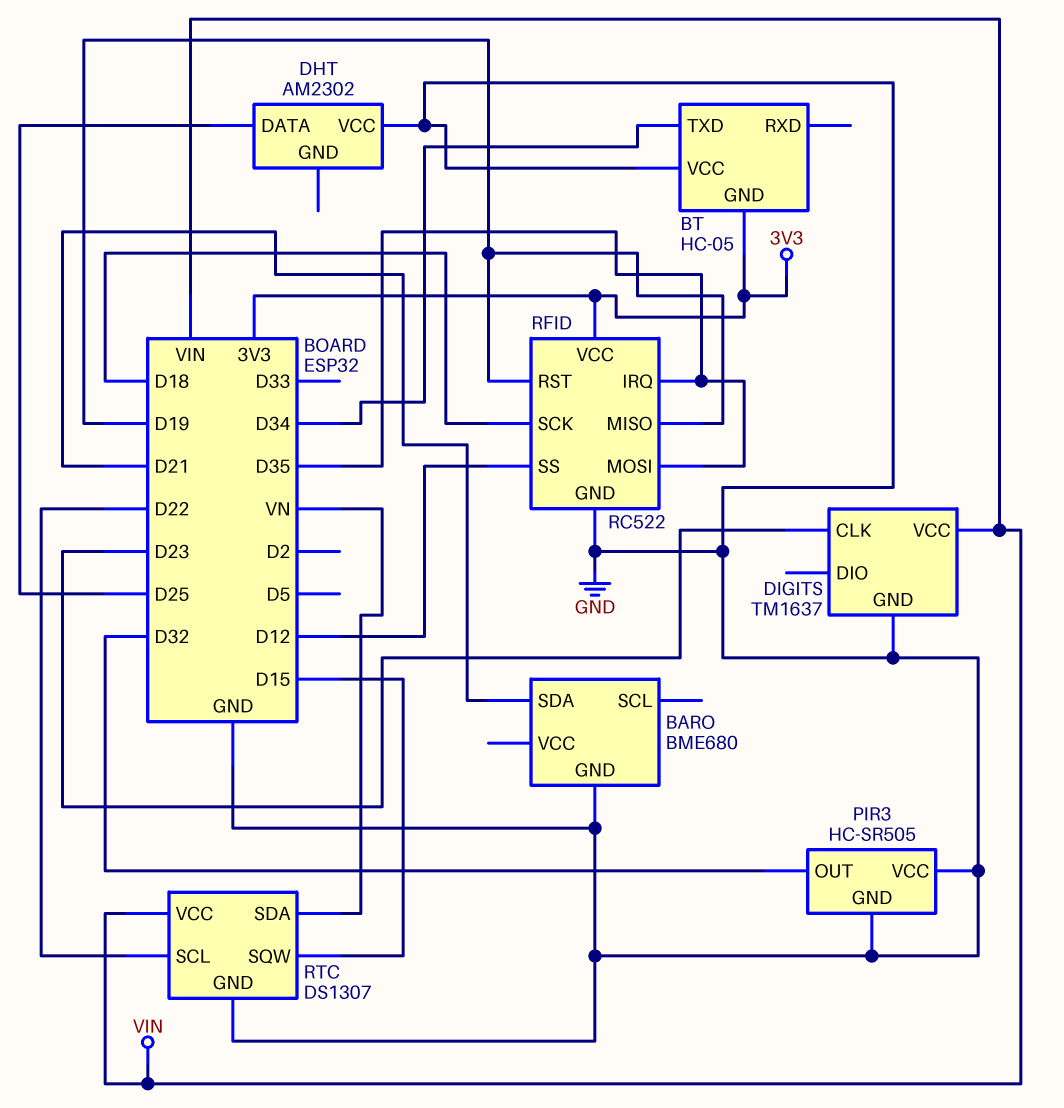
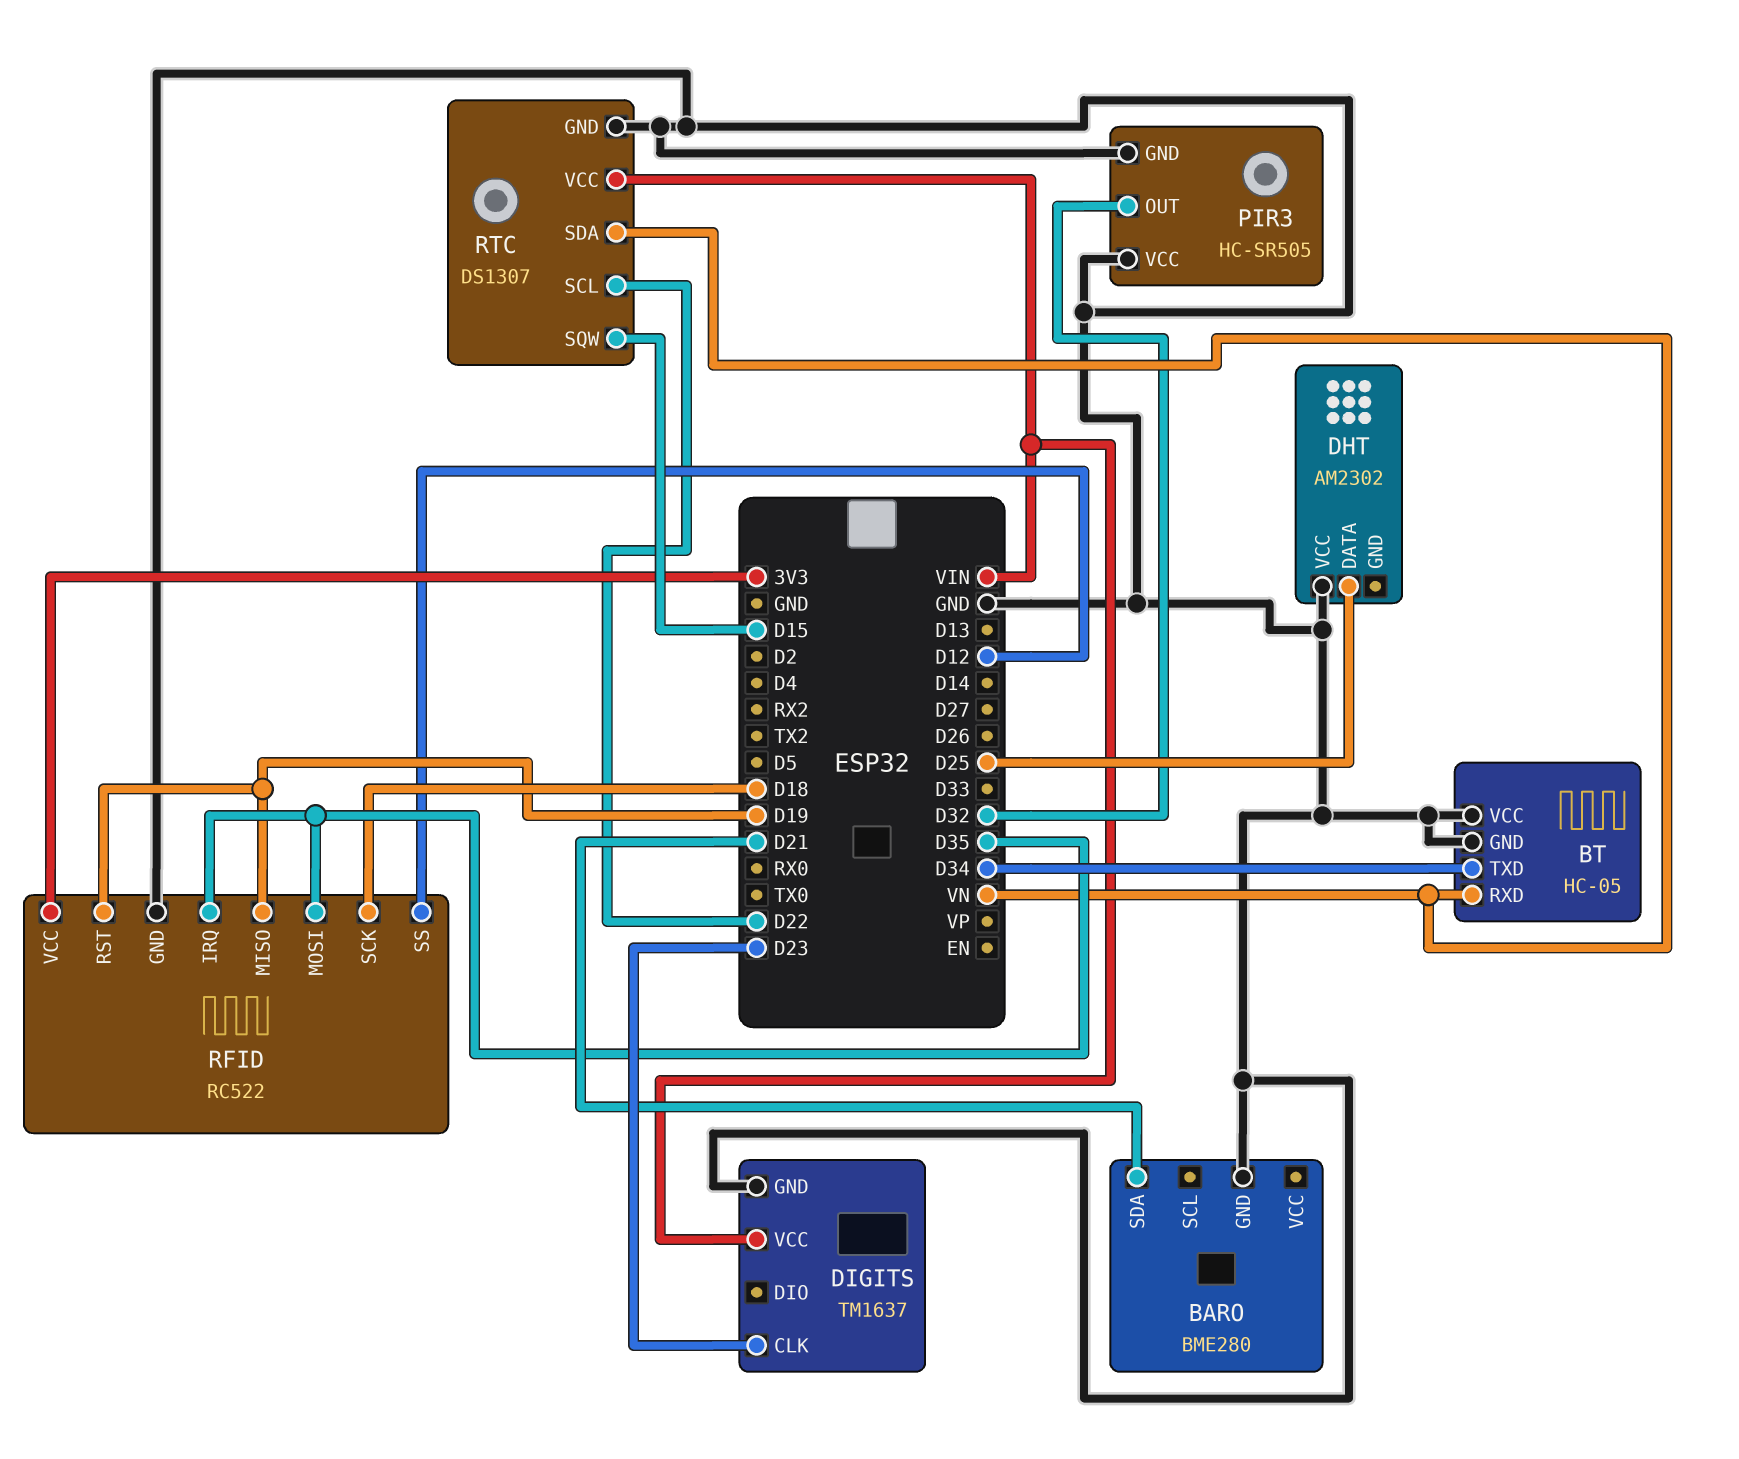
BARO: BME680 -> BME280
BT pin GND: 3V3 -> GND
BT pin RXD: none -> VN

